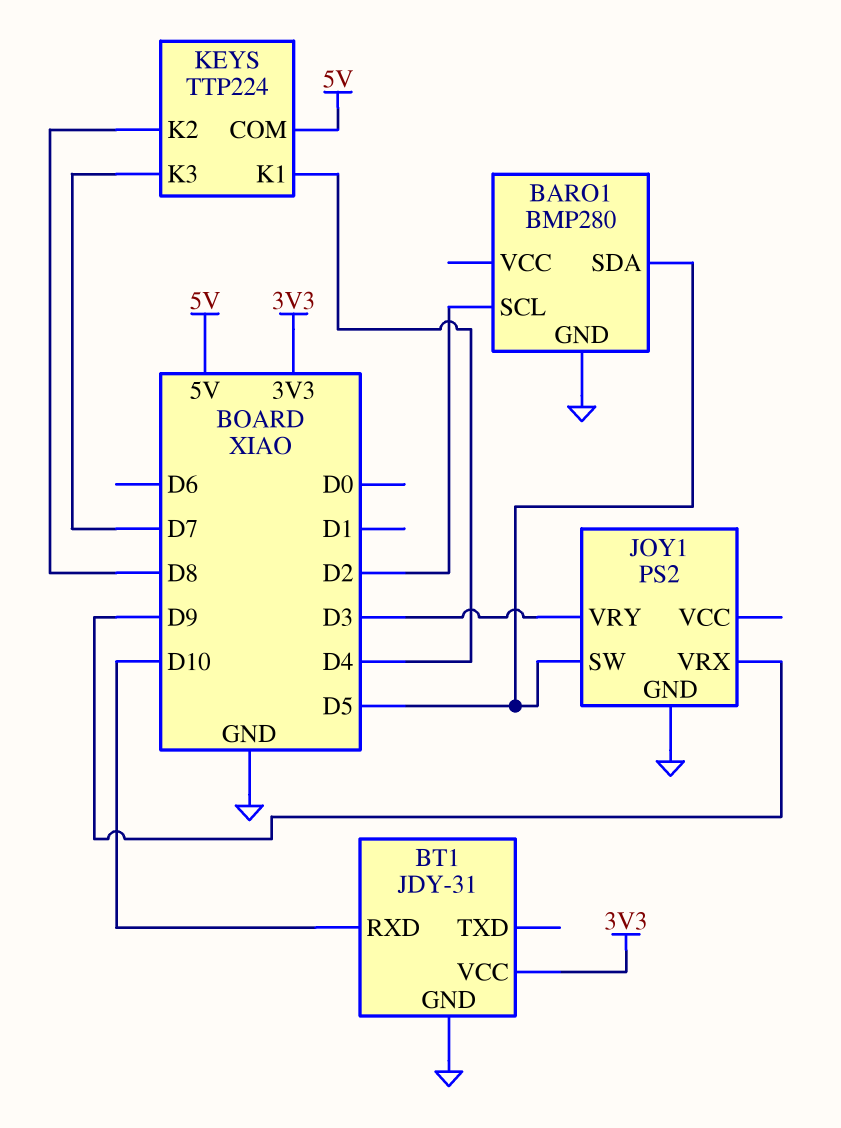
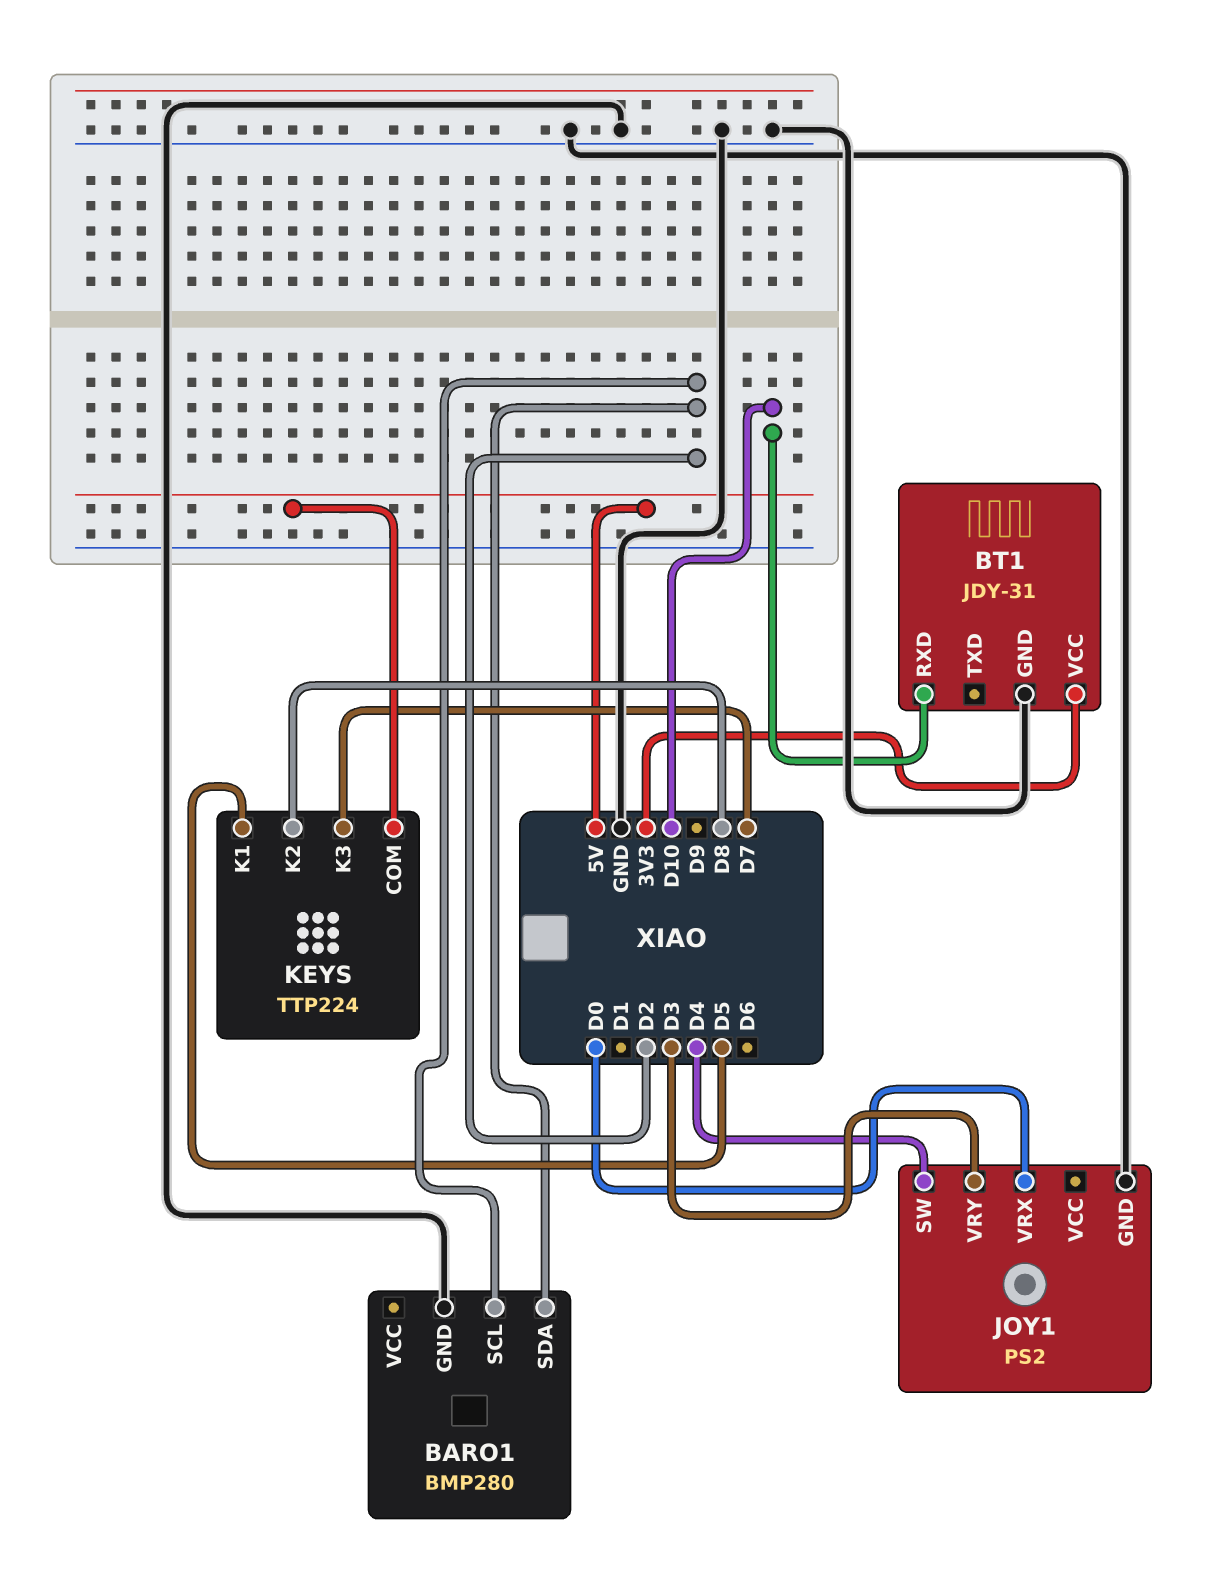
BARO1 pin SDA: D5 -> D2
JOY1 pin SW: D5 -> D4
JOY1 pin VRX: D9 -> D0
KEYS pin K1: D4 -> D5

